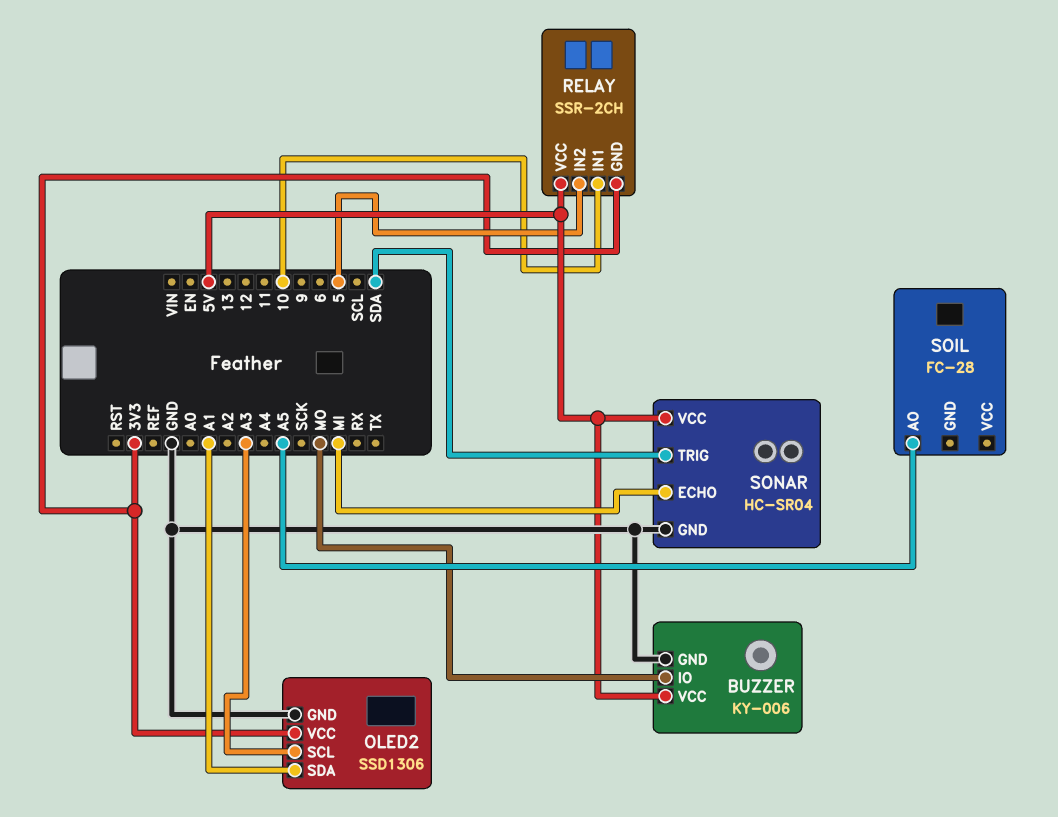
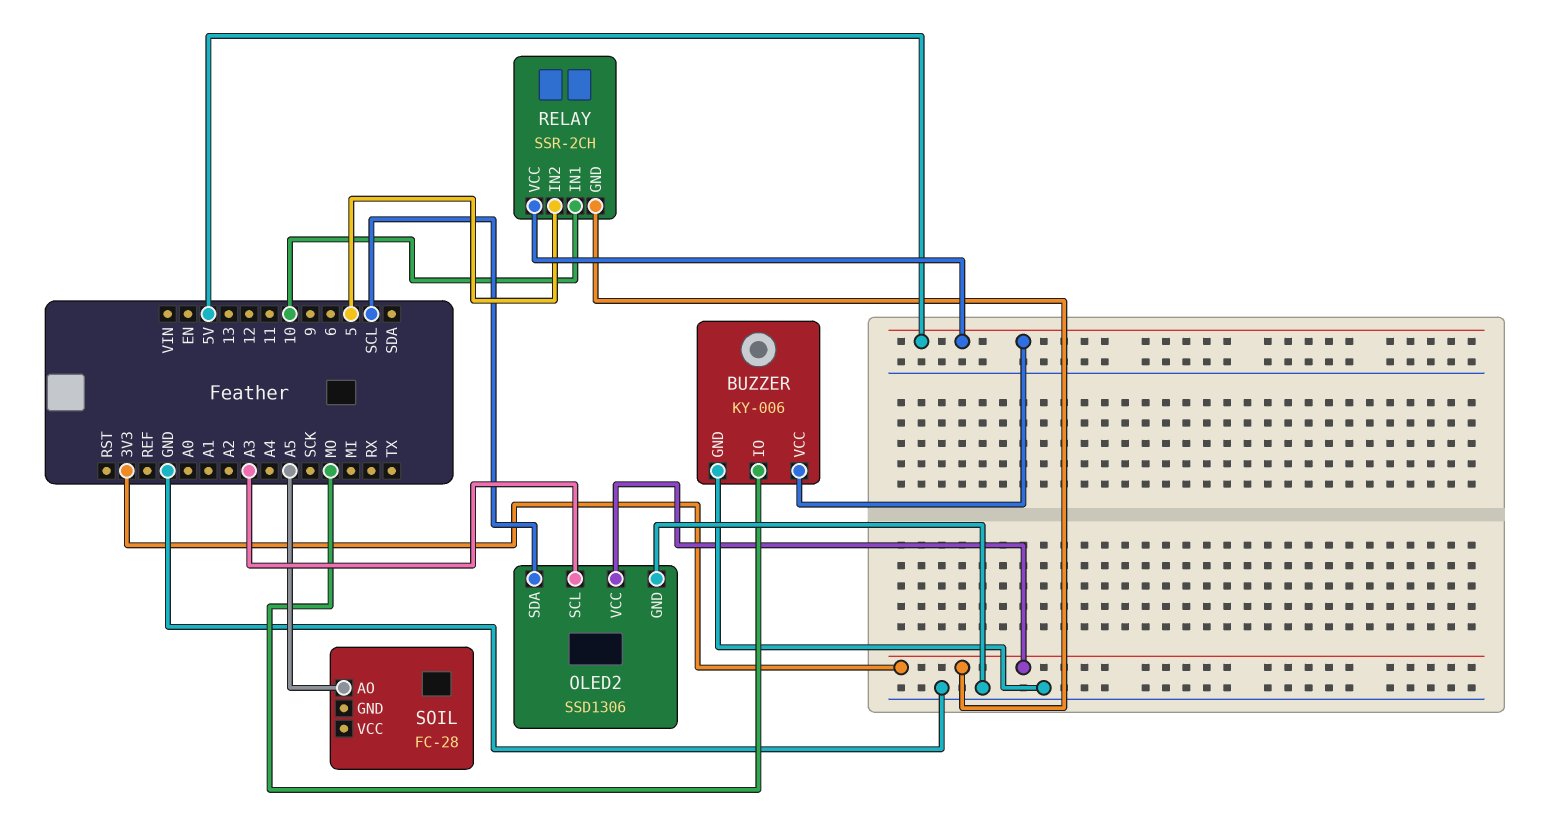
OLED2 pin SDA: A1 -> SCL
SONAR: HC-SR04 -> none
SONAR pin ECHO: MI -> none
SONAR pin GND: GND -> none
SONAR pin TRIG: SDA -> none
SONAR pin VCC: 5V -> none

